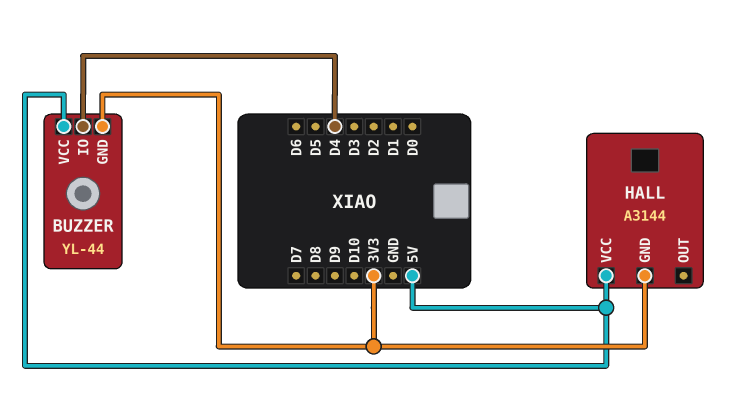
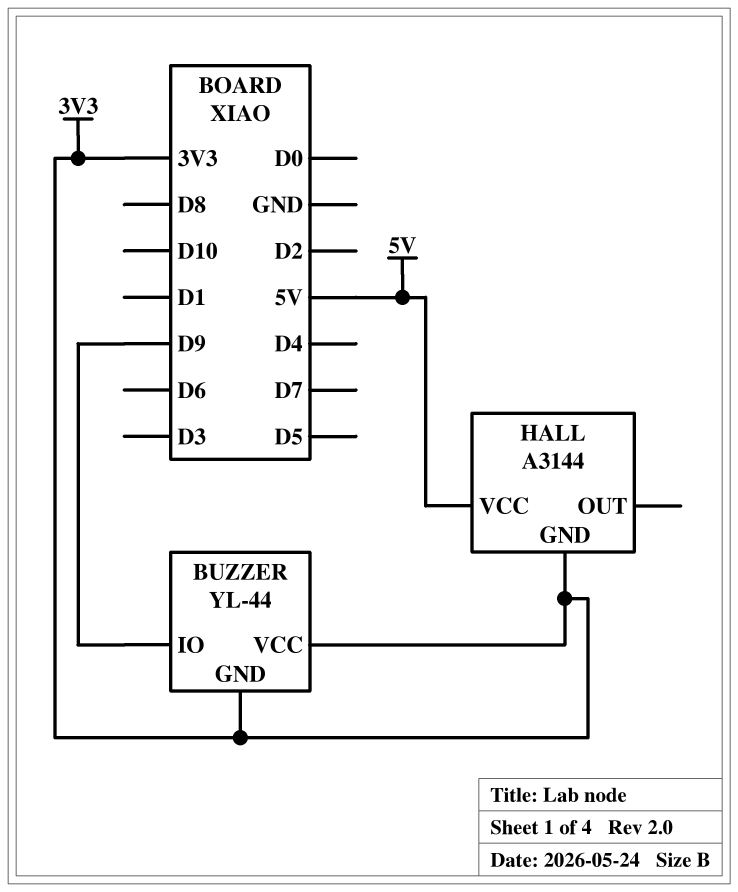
BUZZER pin IO: D4 -> D9
BUZZER pin VCC: 5V -> 3V3

